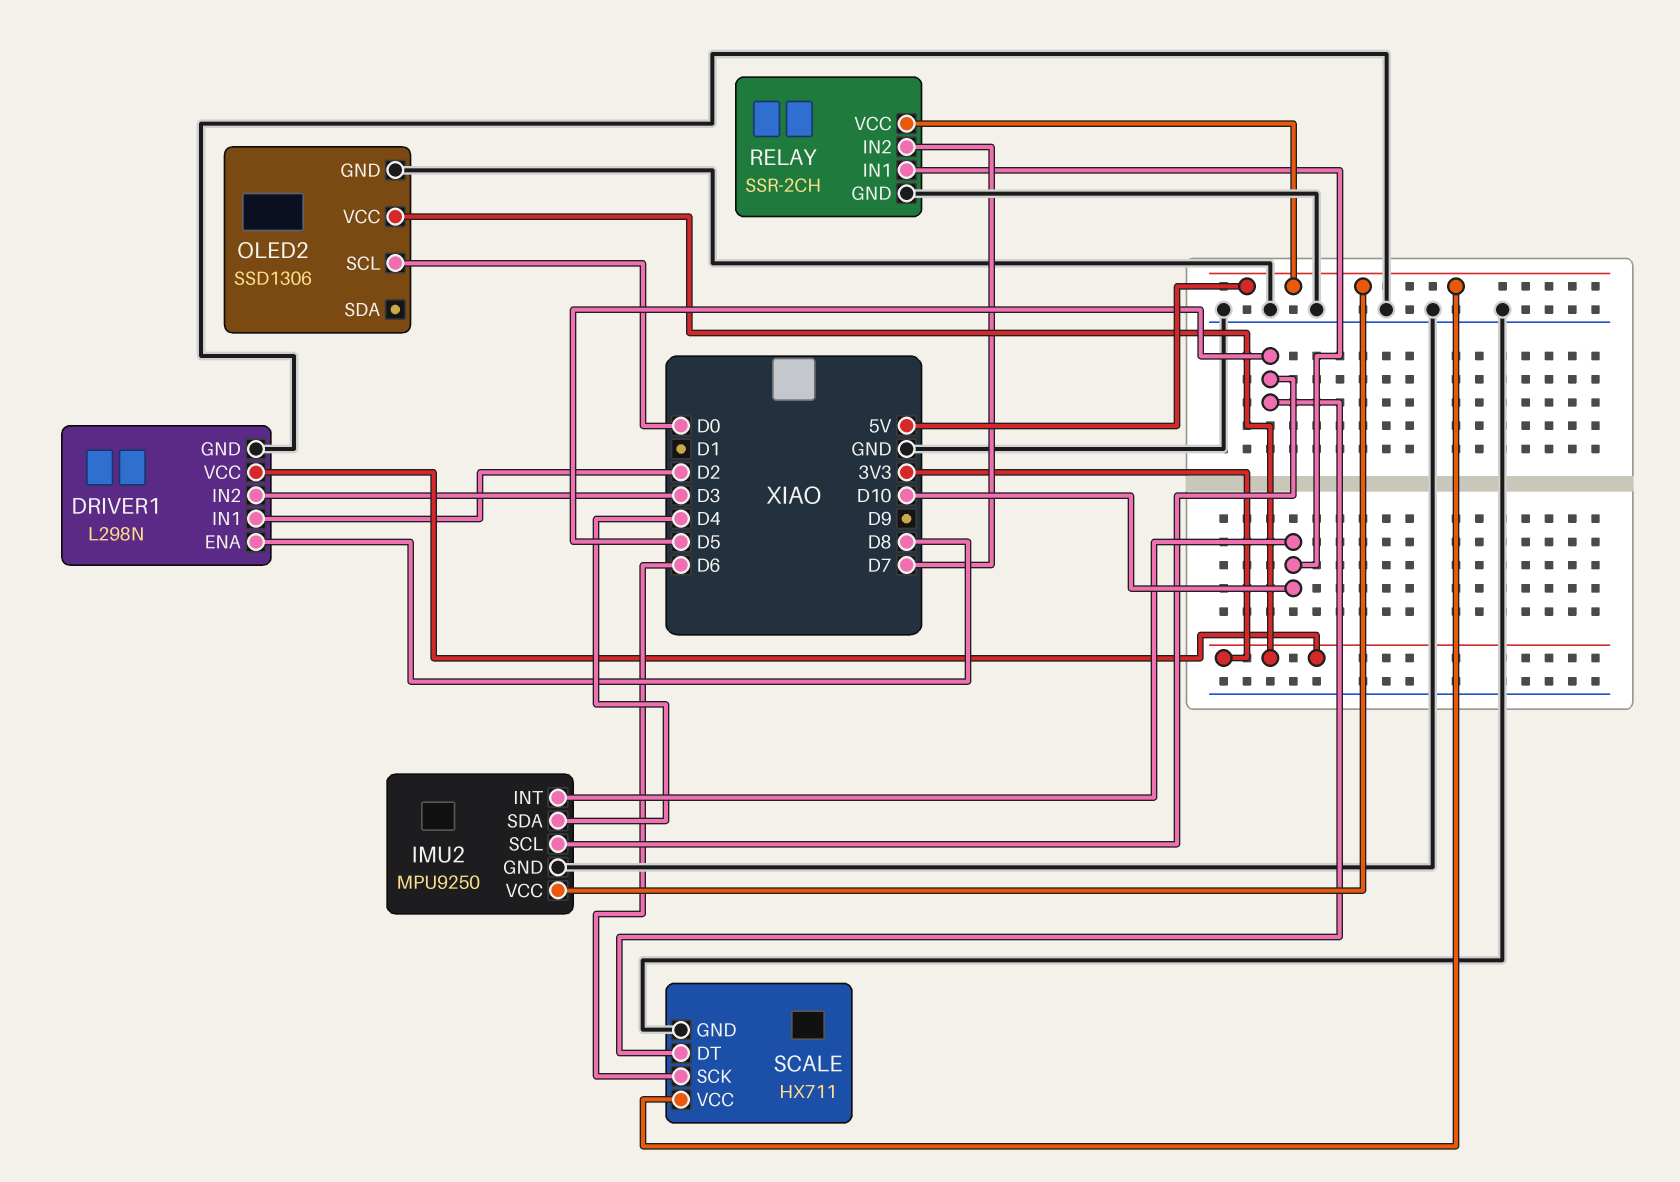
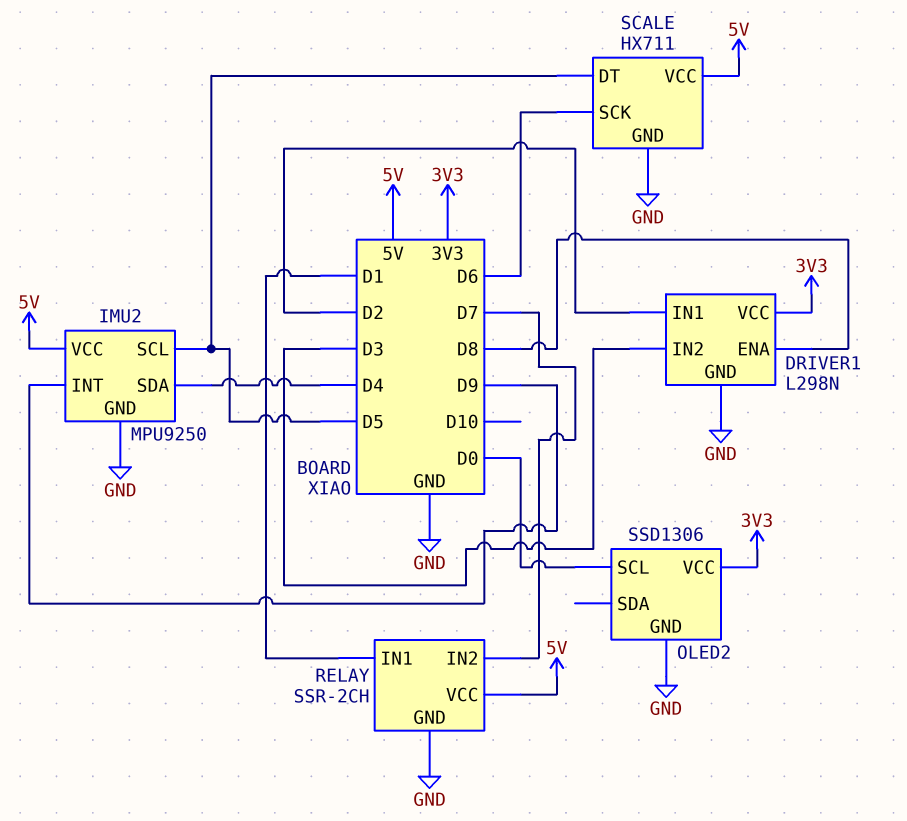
IMU2 pin INT: D10 -> D9
RELAY pin IN1: D10 -> D1

